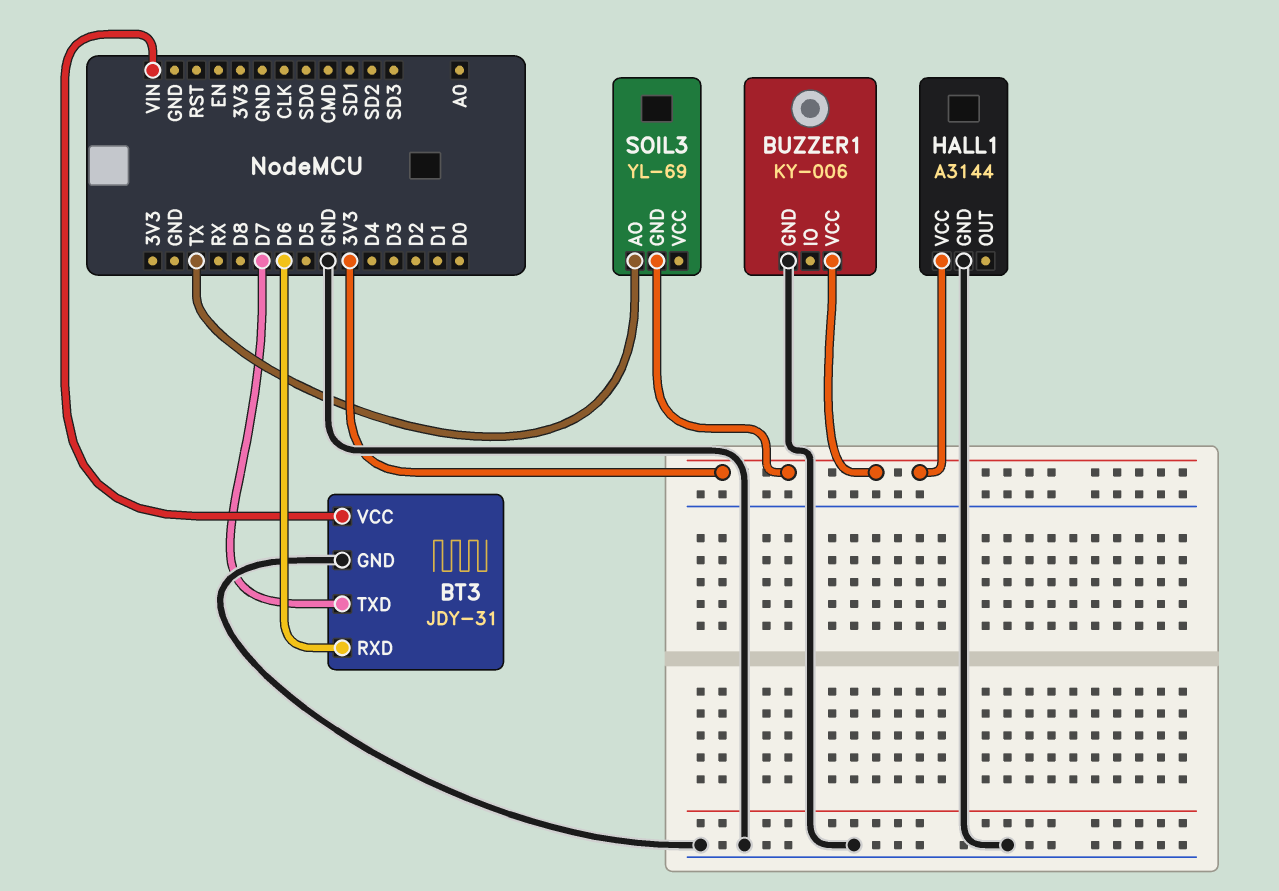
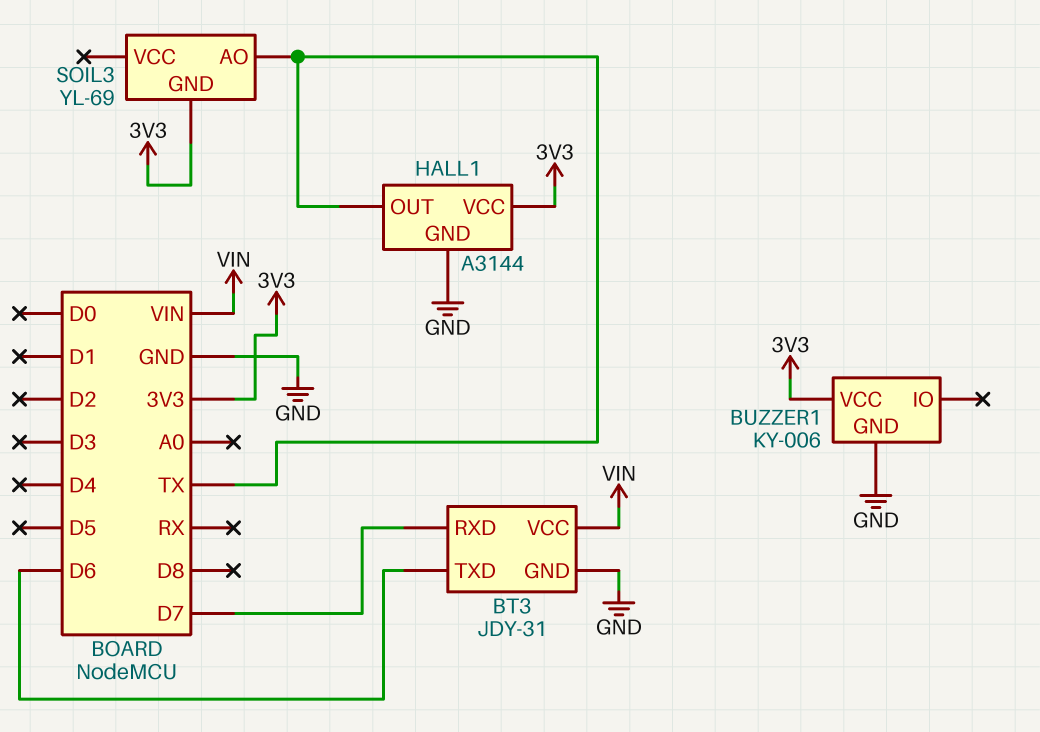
BT3 pin RXD: D6 -> D7
BT3 pin TXD: D7 -> D6
HALL1 pin OUT: none -> TX

